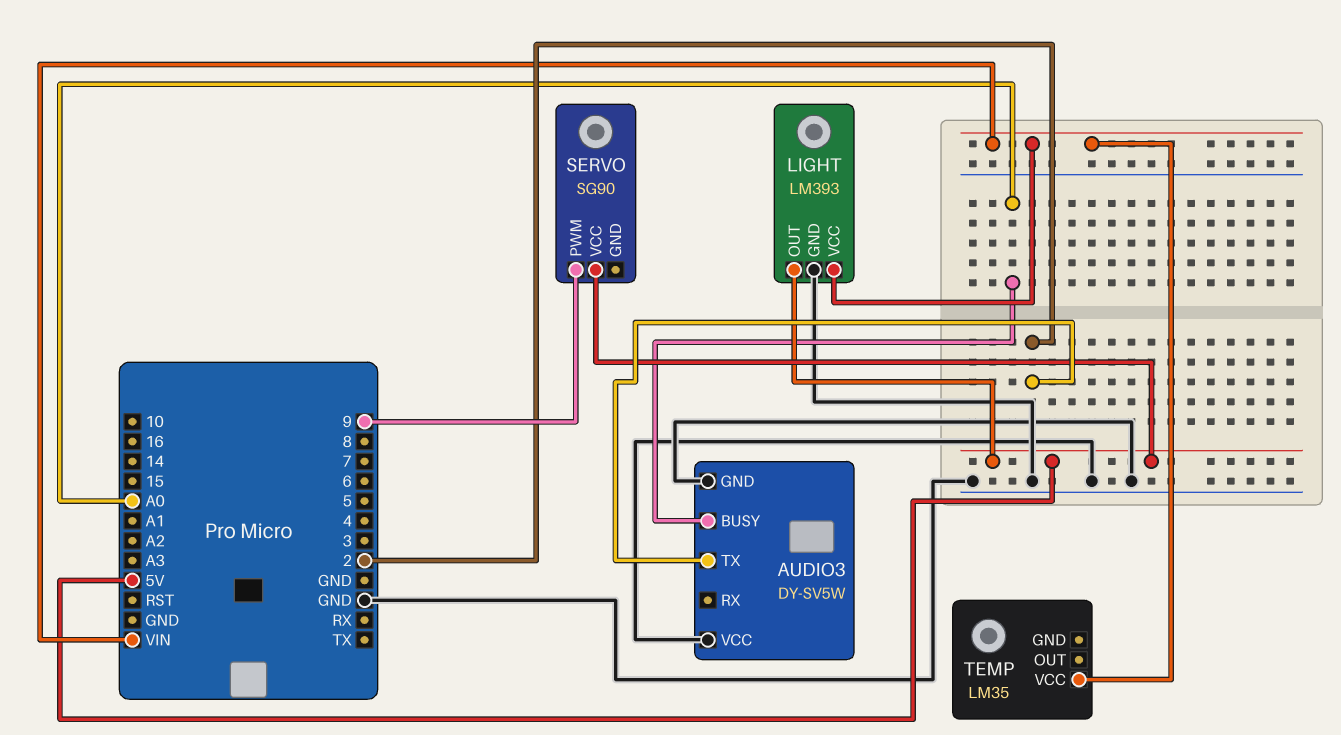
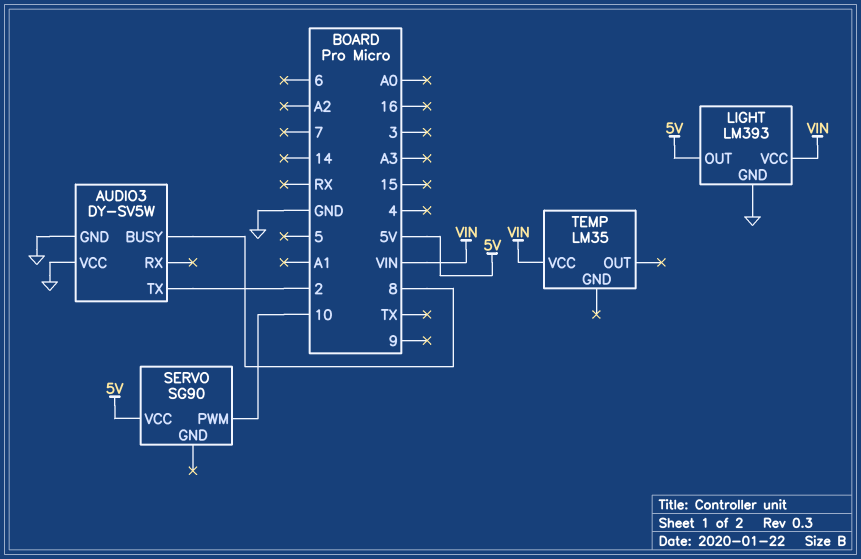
AUDIO3 pin BUSY: A0 -> 8
SERVO pin PWM: 9 -> 10

